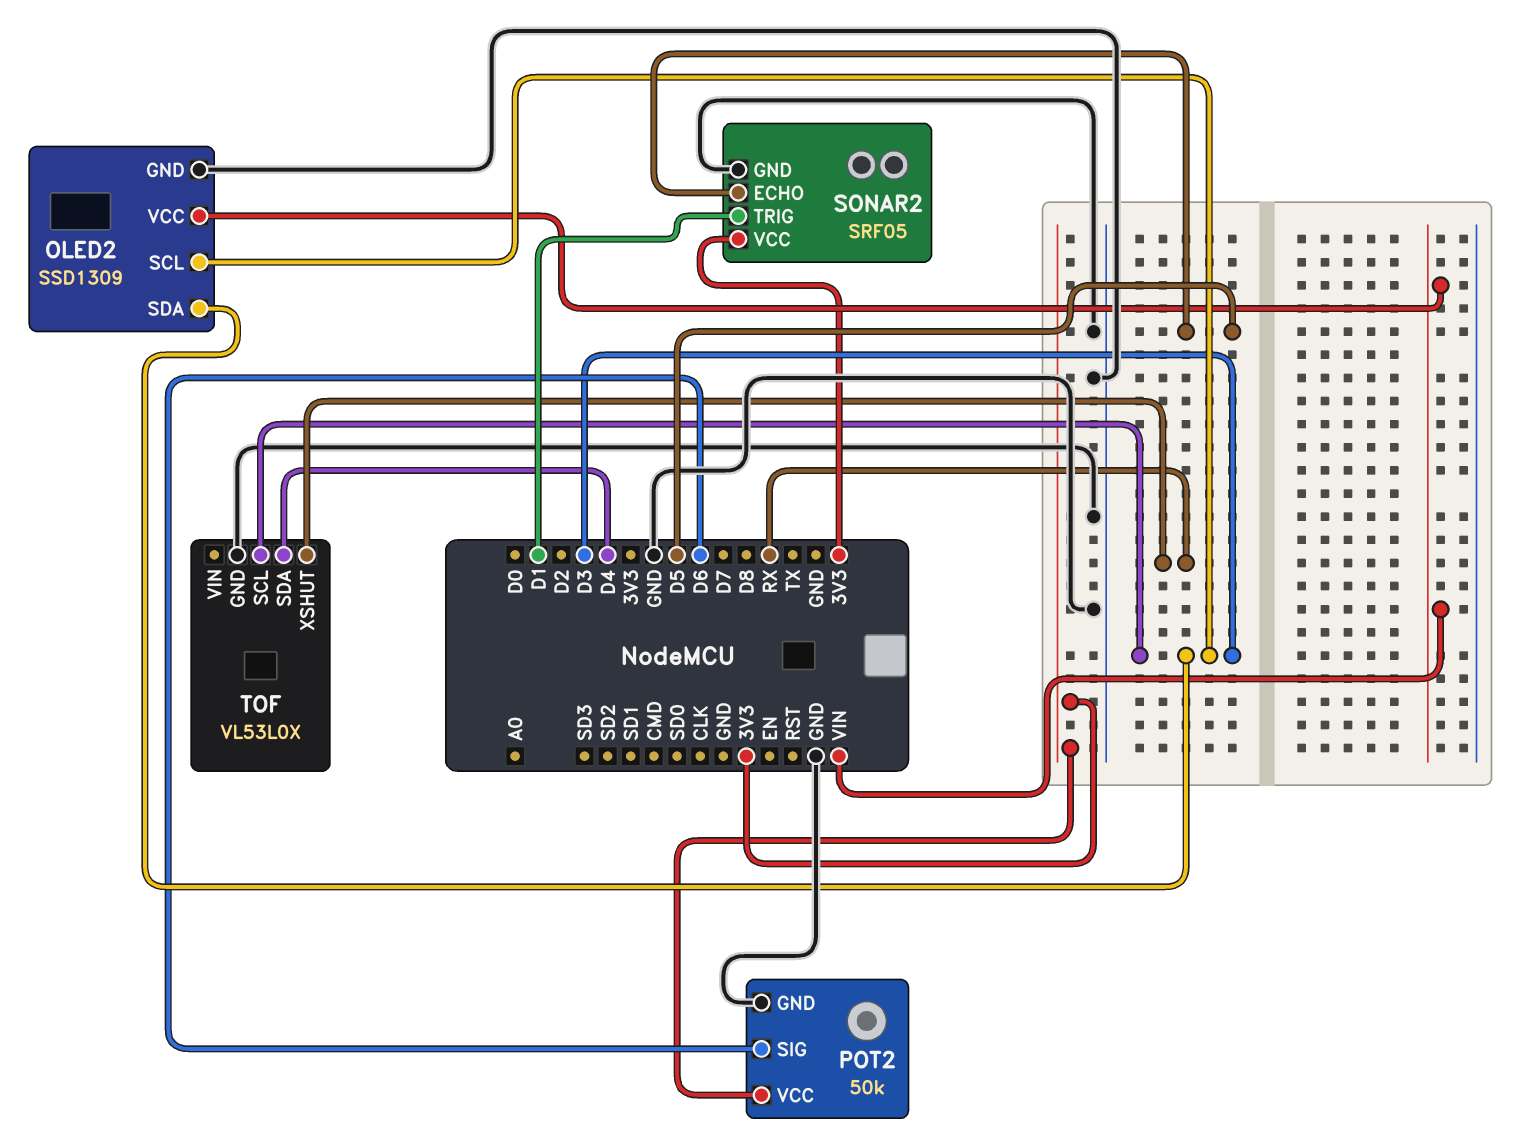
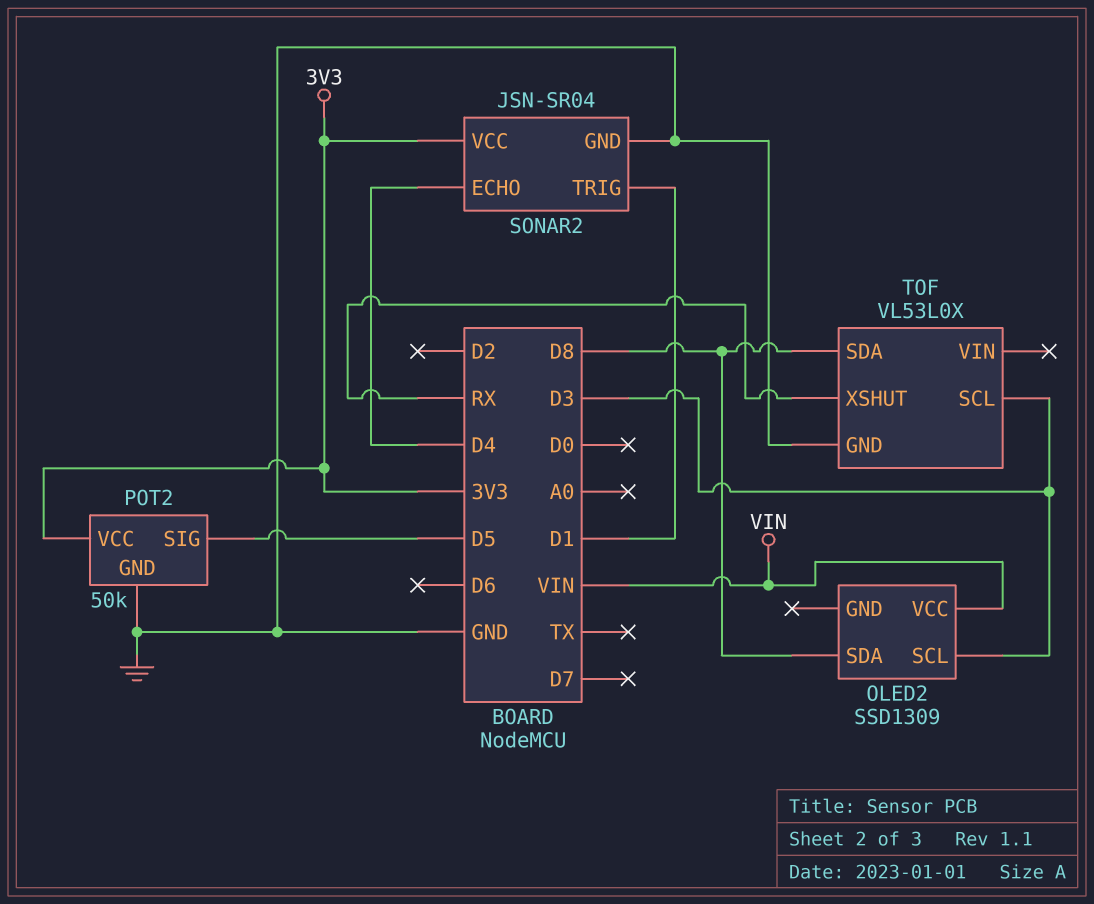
OLED2 pin GND: GND -> none
OLED2 pin SDA: D3 -> D8
POT2 pin SIG: D6 -> D5
SONAR2: SRF05 -> JSN-SR04
SONAR2 pin ECHO: D5 -> D4
TOF pin SDA: D4 -> D8

